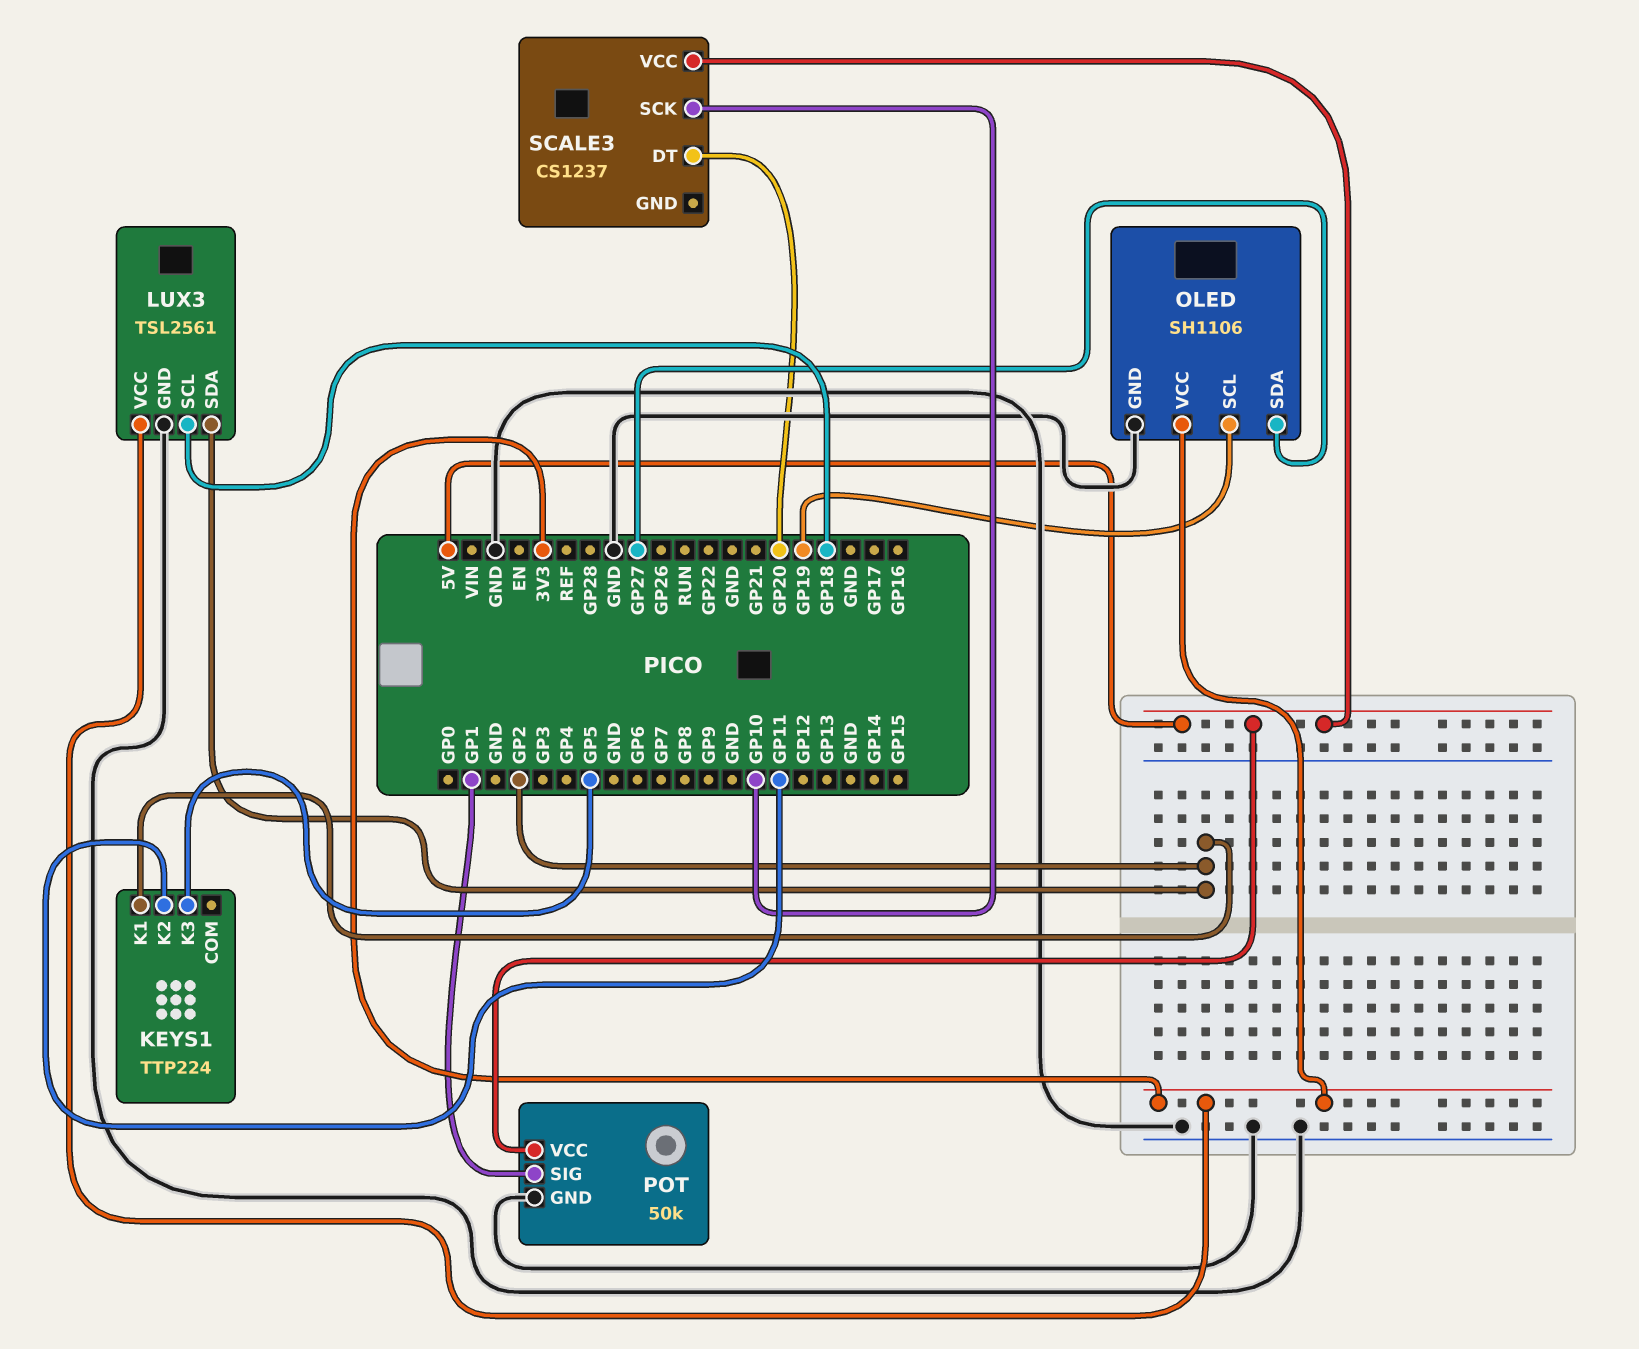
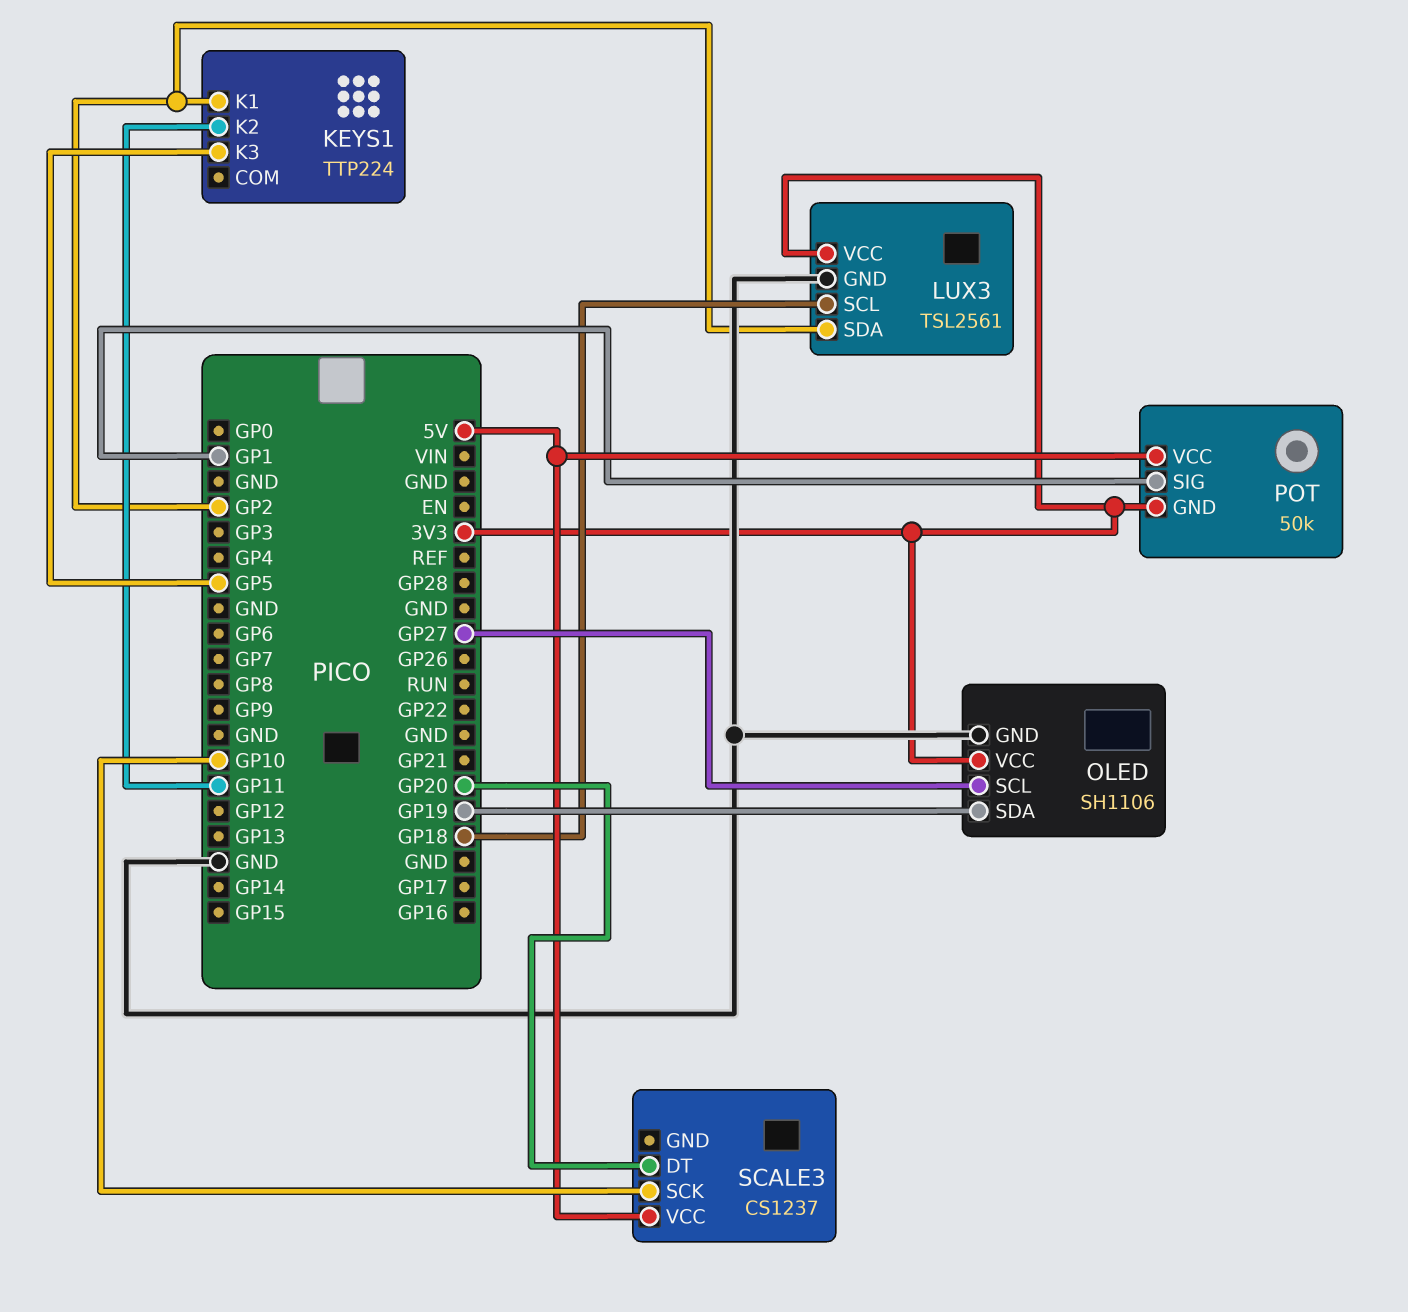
OLED pin SCL: GP19 -> GP27
OLED pin SDA: GP27 -> GP19
POT pin GND: GND -> 3V3

